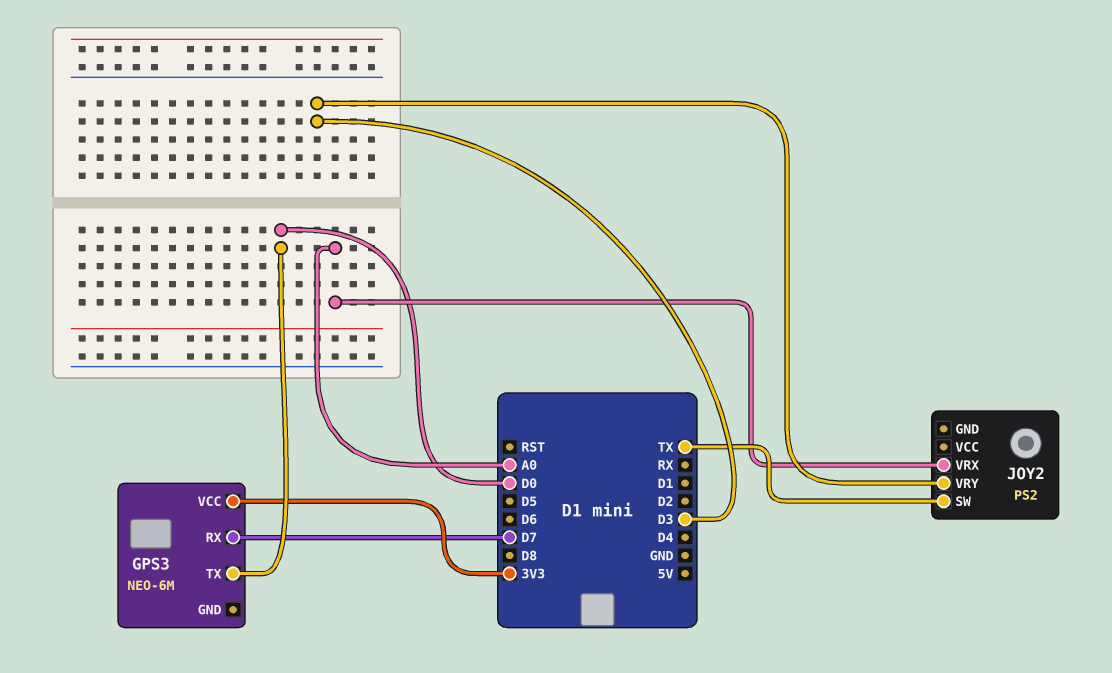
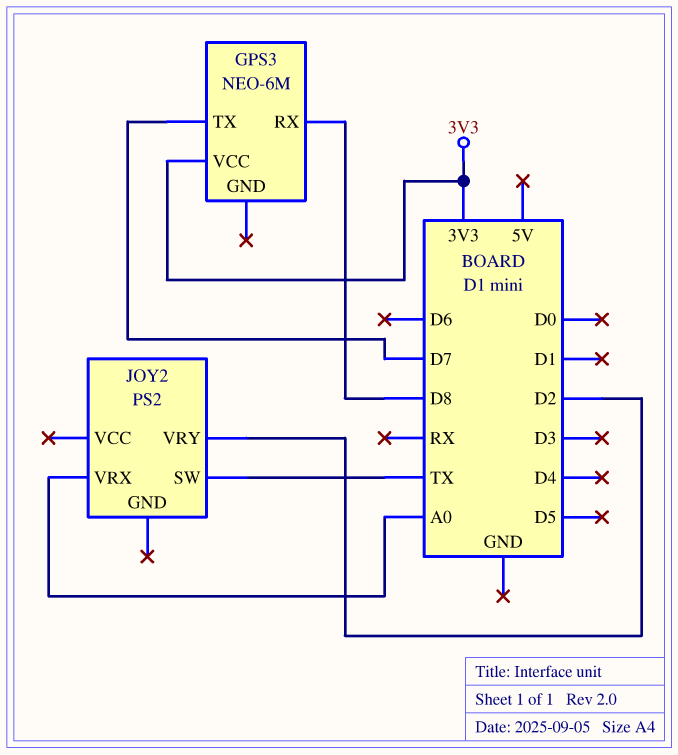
GPS3 pin RX: D7 -> D8
GPS3 pin TX: D0 -> D7
JOY2 pin VRY: D3 -> D2

